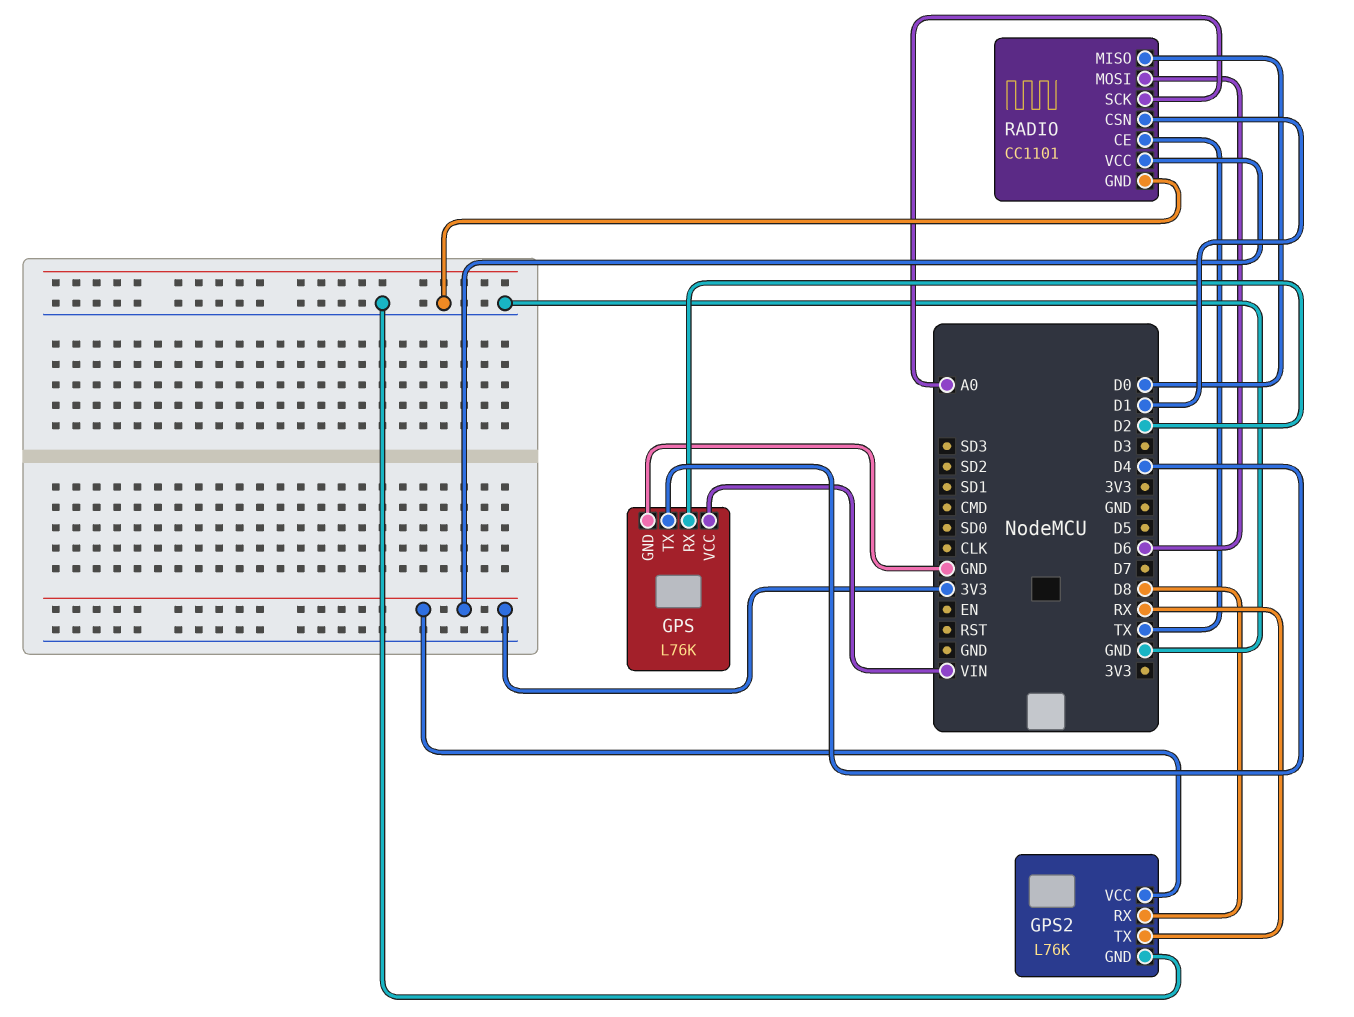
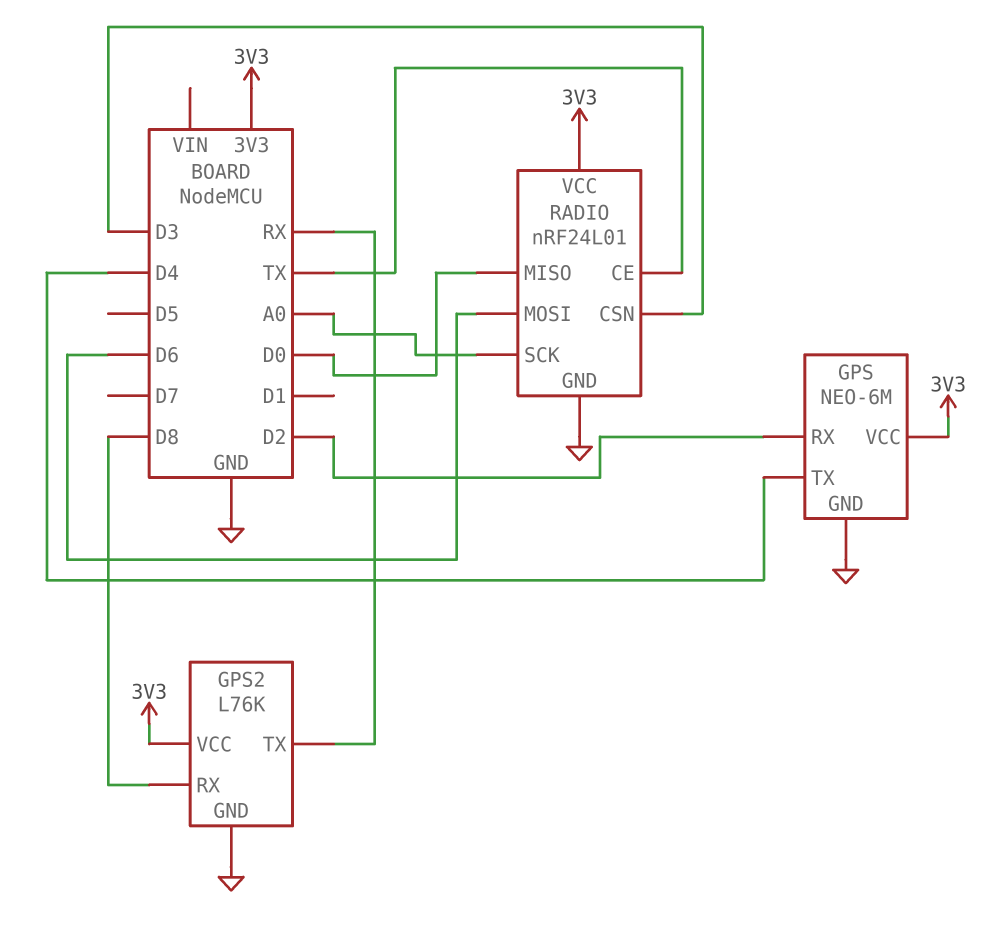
GPS: L76K -> NEO-6M
GPS pin VCC: VIN -> 3V3
RADIO: CC1101 -> nRF24L01
RADIO pin CSN: D1 -> D3

